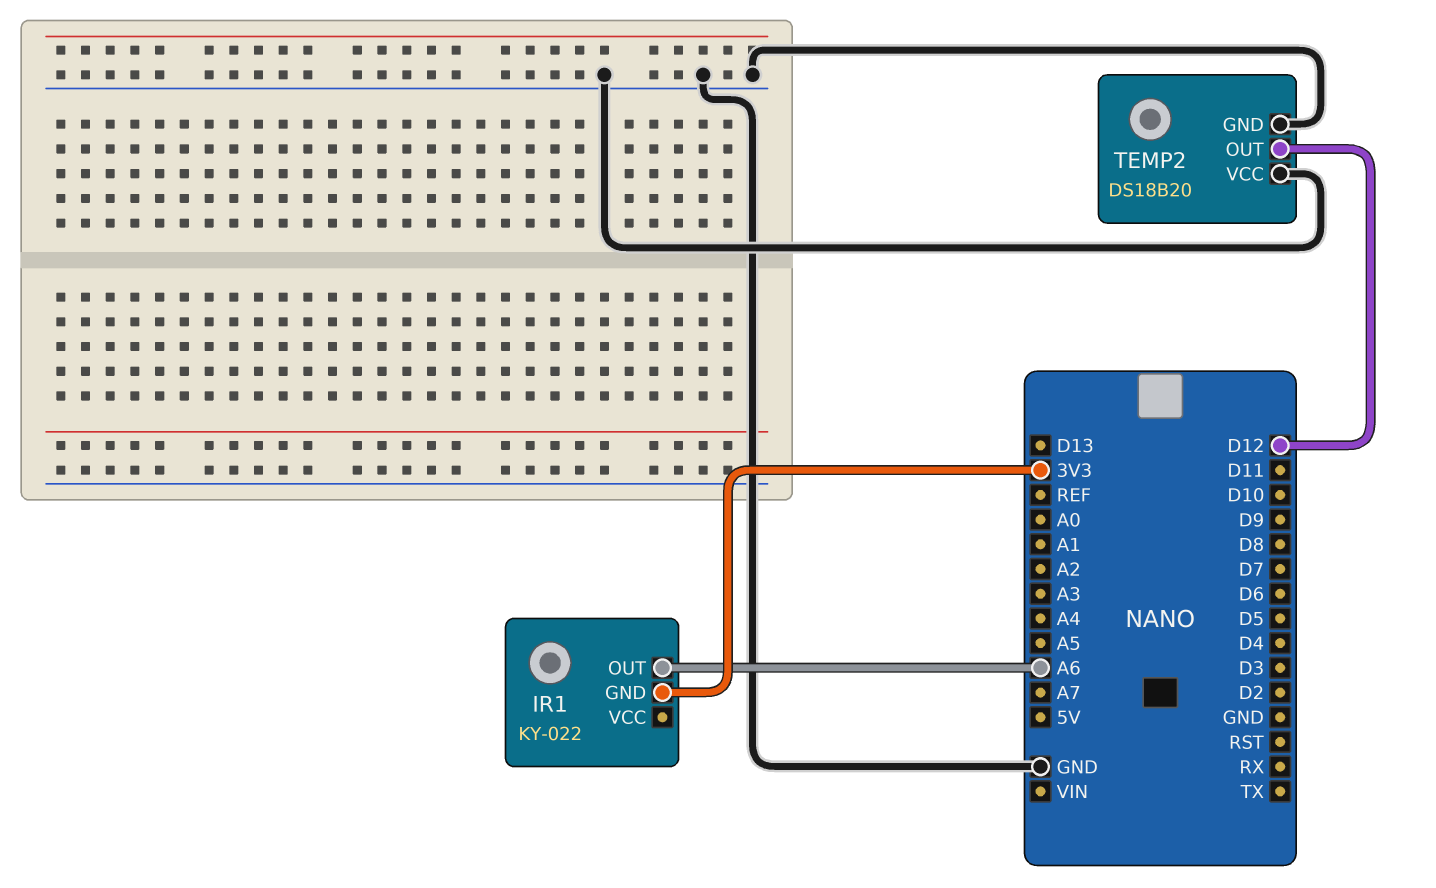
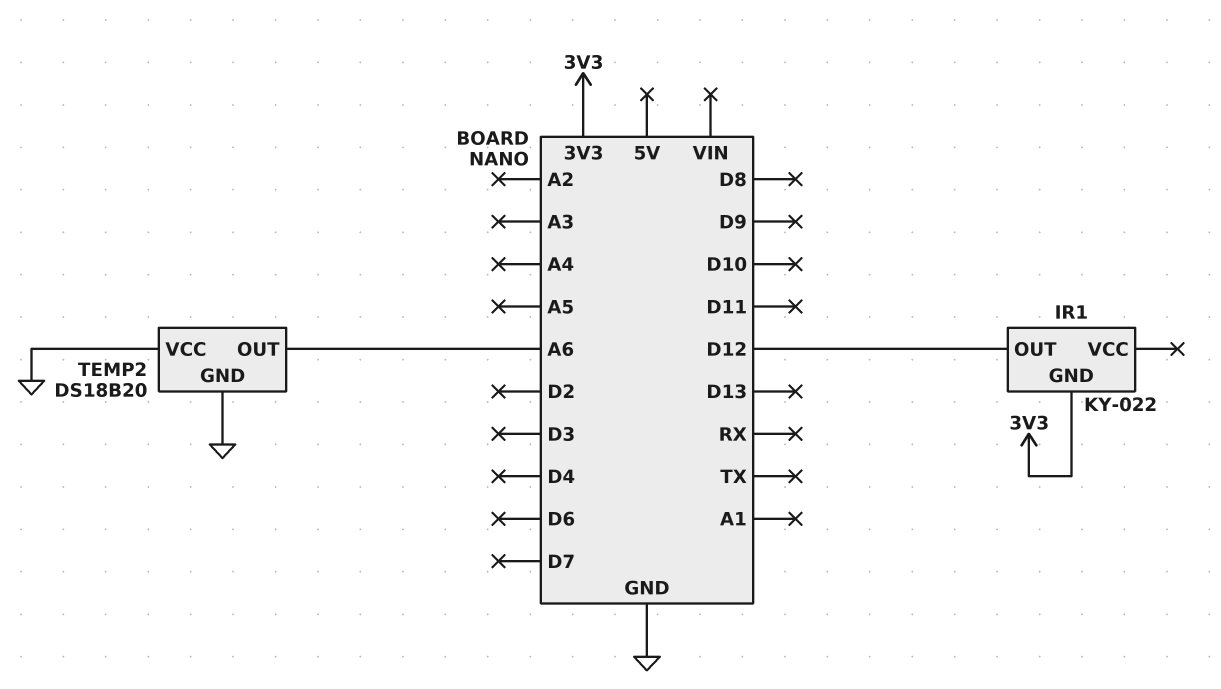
IR1 pin OUT: A6 -> D12
TEMP2 pin OUT: D12 -> A6

